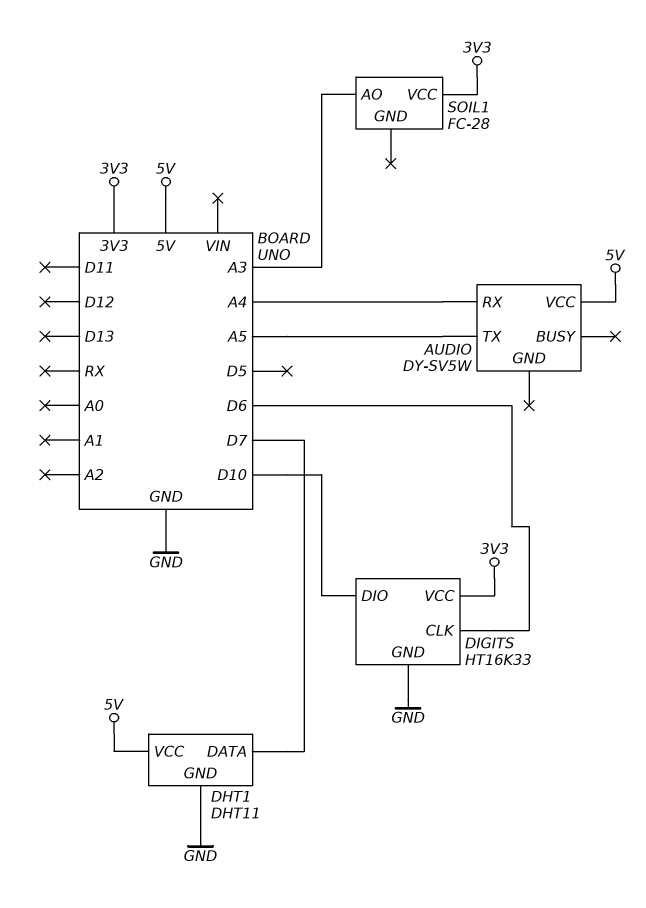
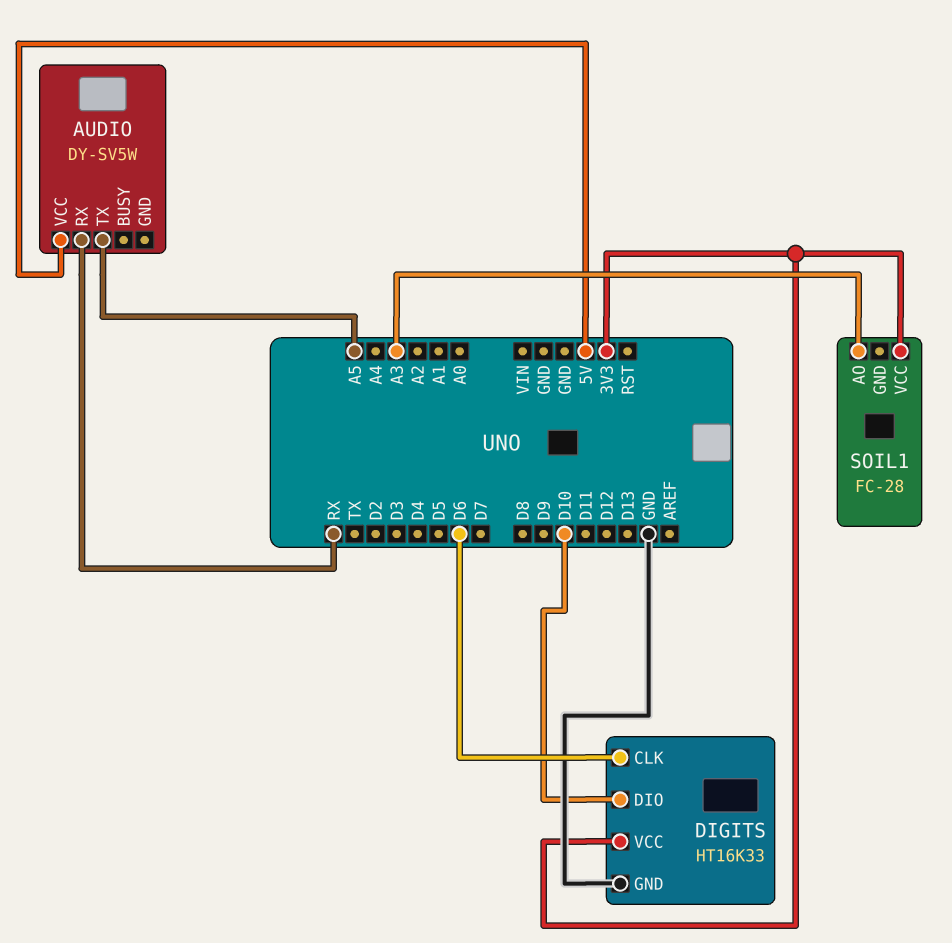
AUDIO pin RX: A4 -> RX
DHT1: DHT11 -> none
DHT1 pin DATA: D7 -> none
DHT1 pin GND: GND -> none
DHT1 pin VCC: 5V -> none

